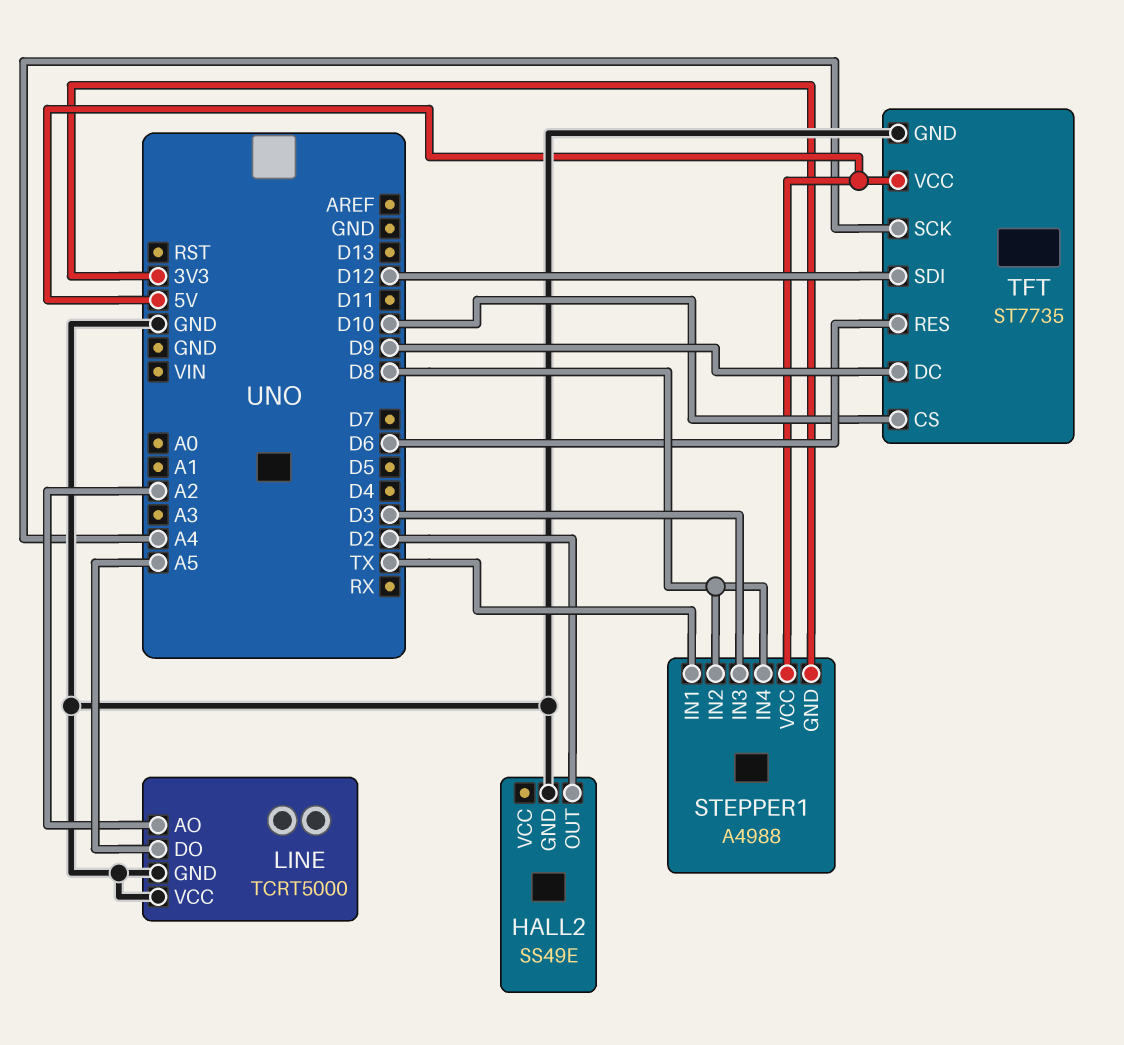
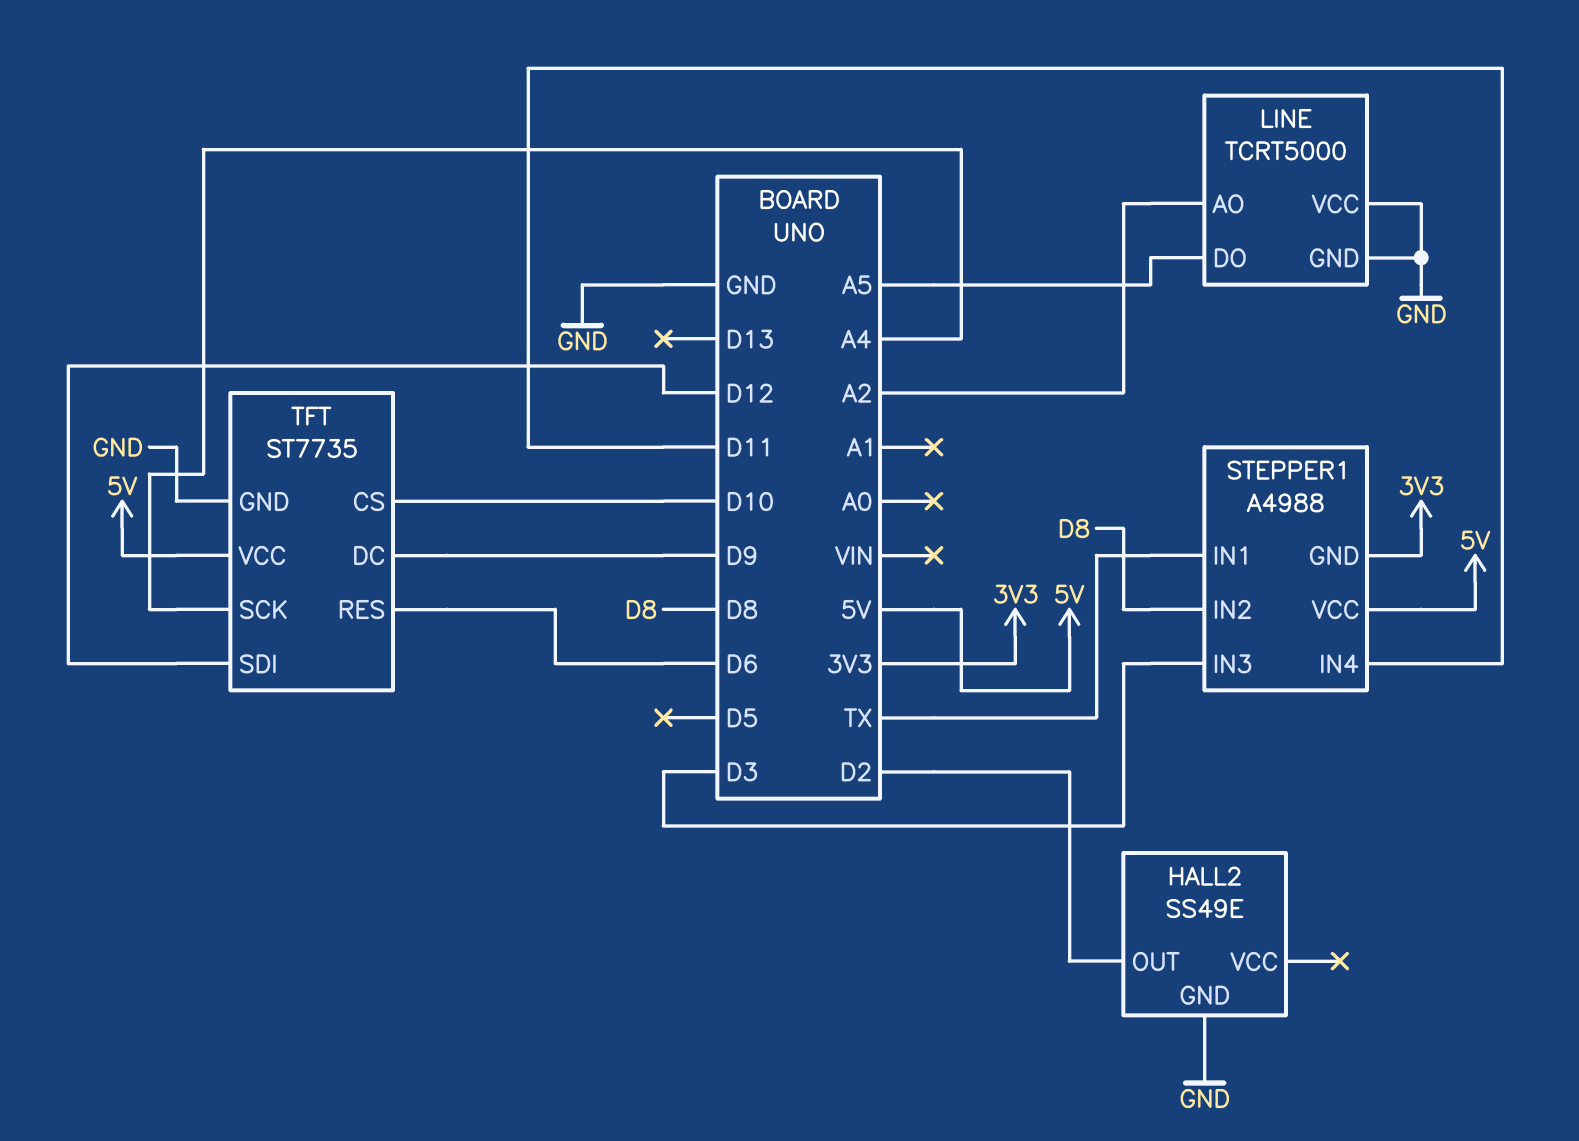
STEPPER1 pin IN4: D8 -> D11

